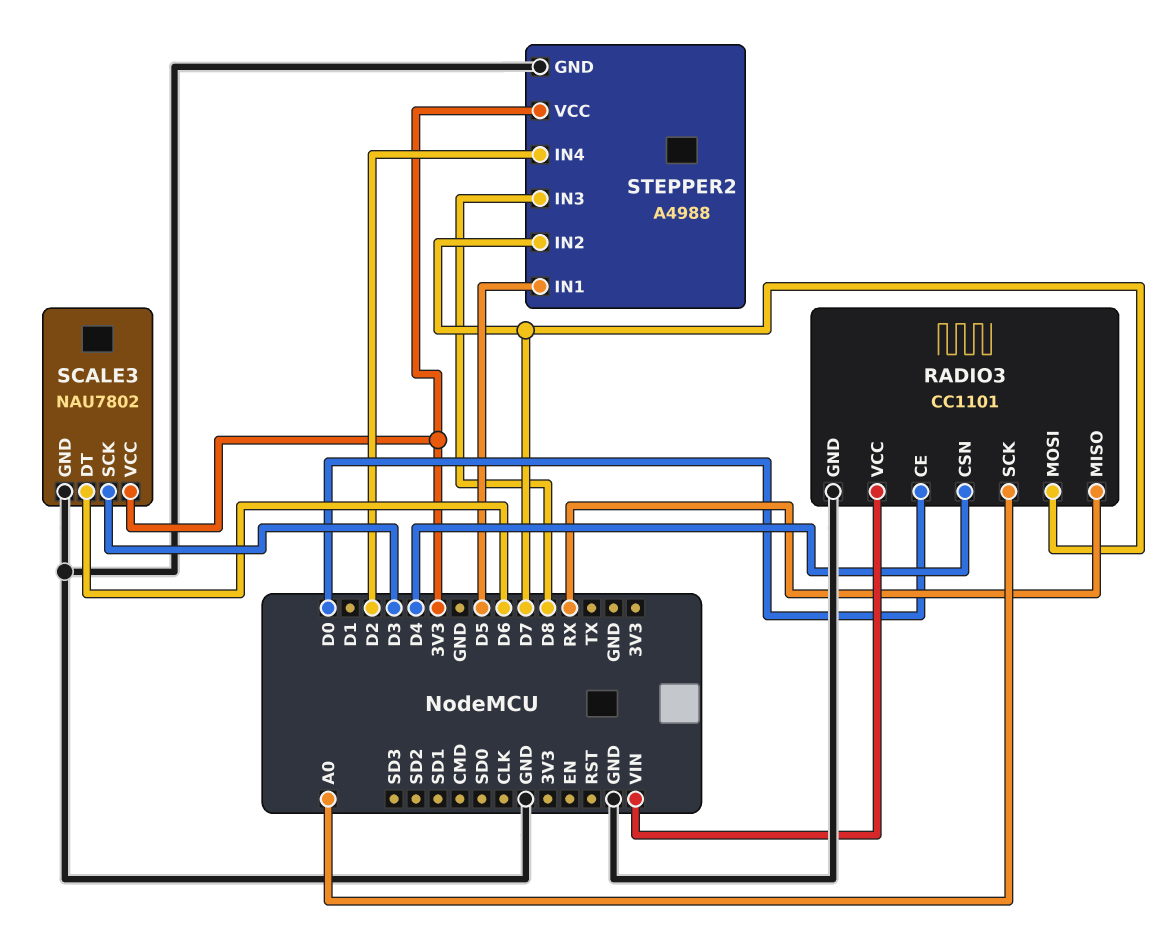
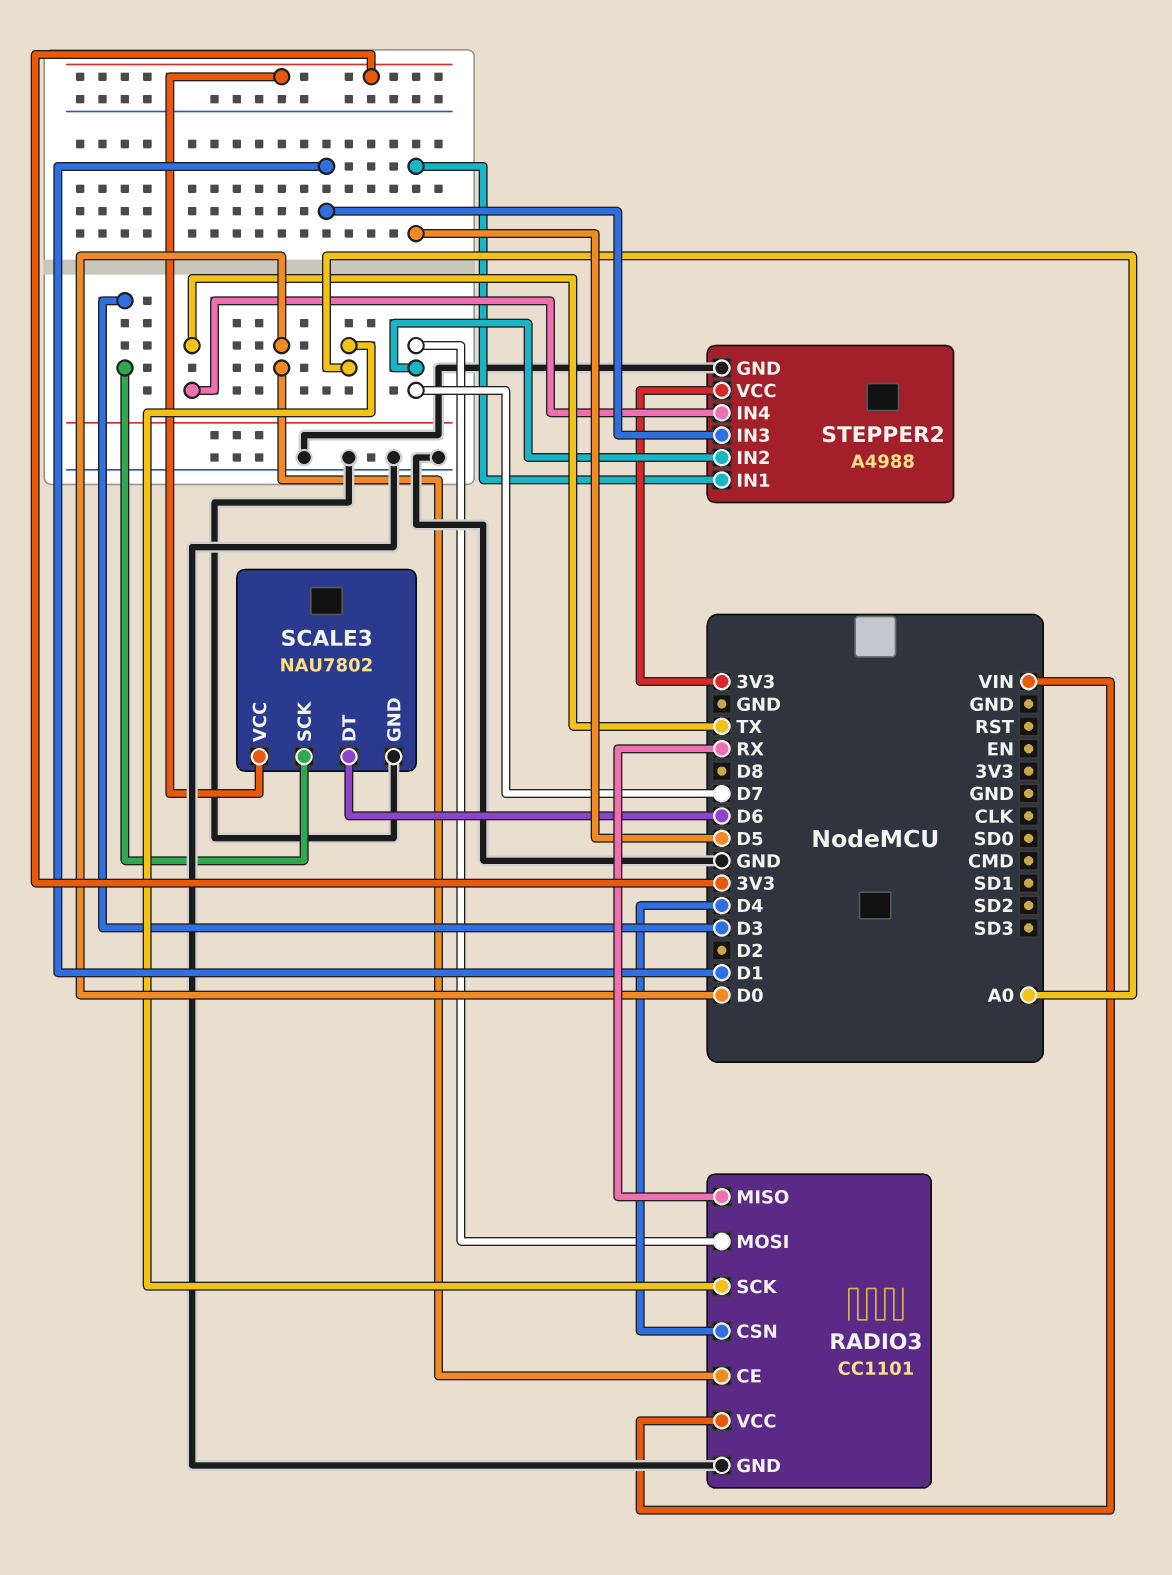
STEPPER2 pin IN3: D8 -> D1
STEPPER2 pin IN4: D2 -> TX

